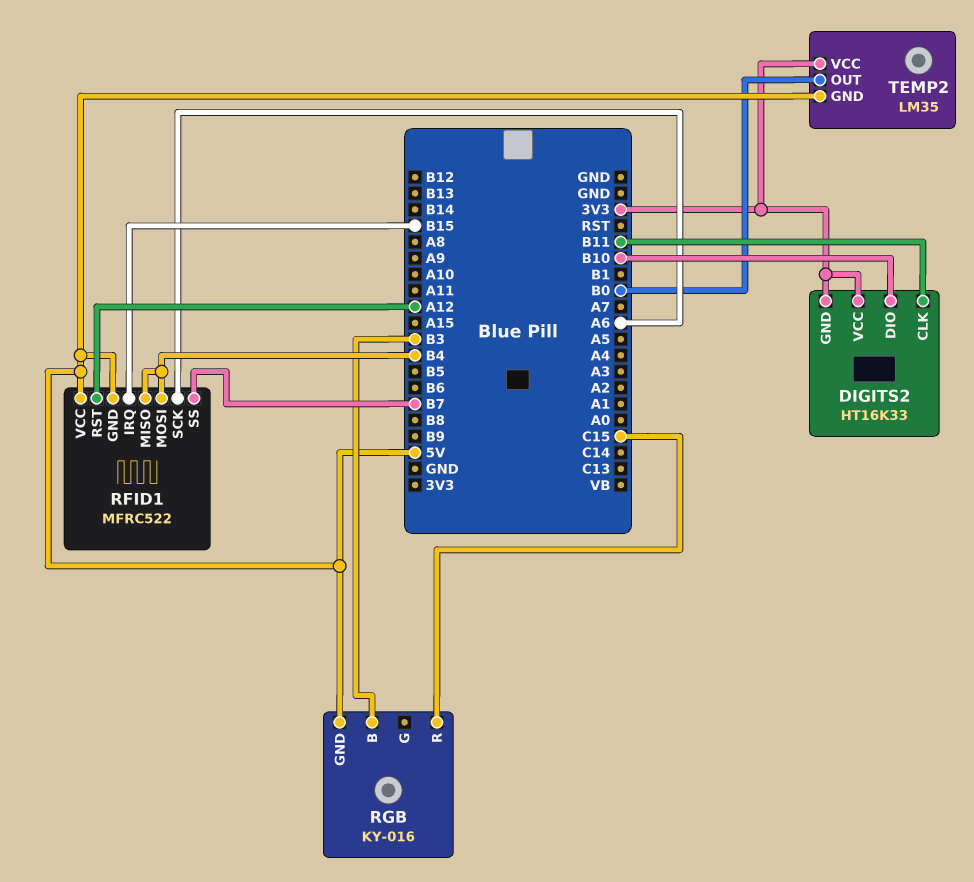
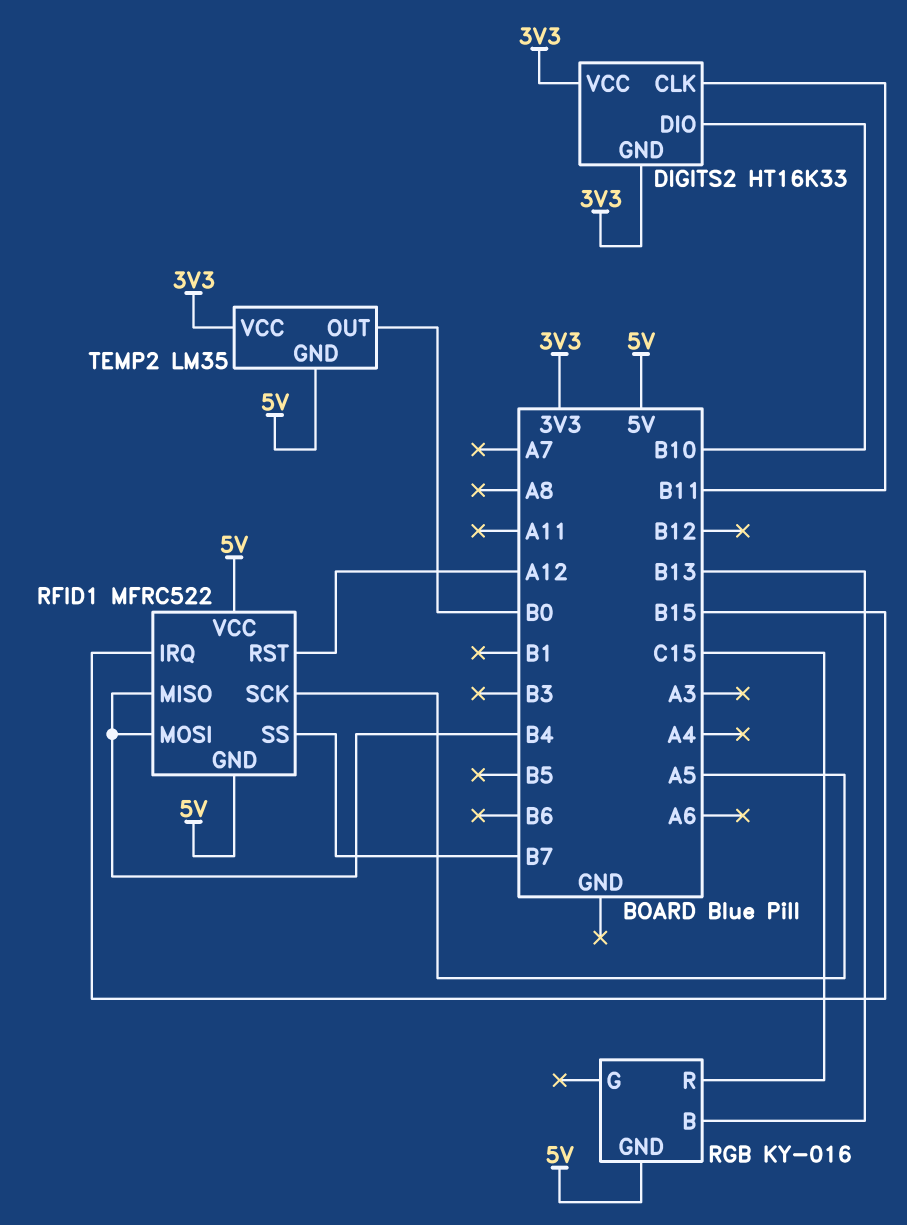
RFID1 pin SCK: A6 -> A5
RGB pin B: B3 -> B13

